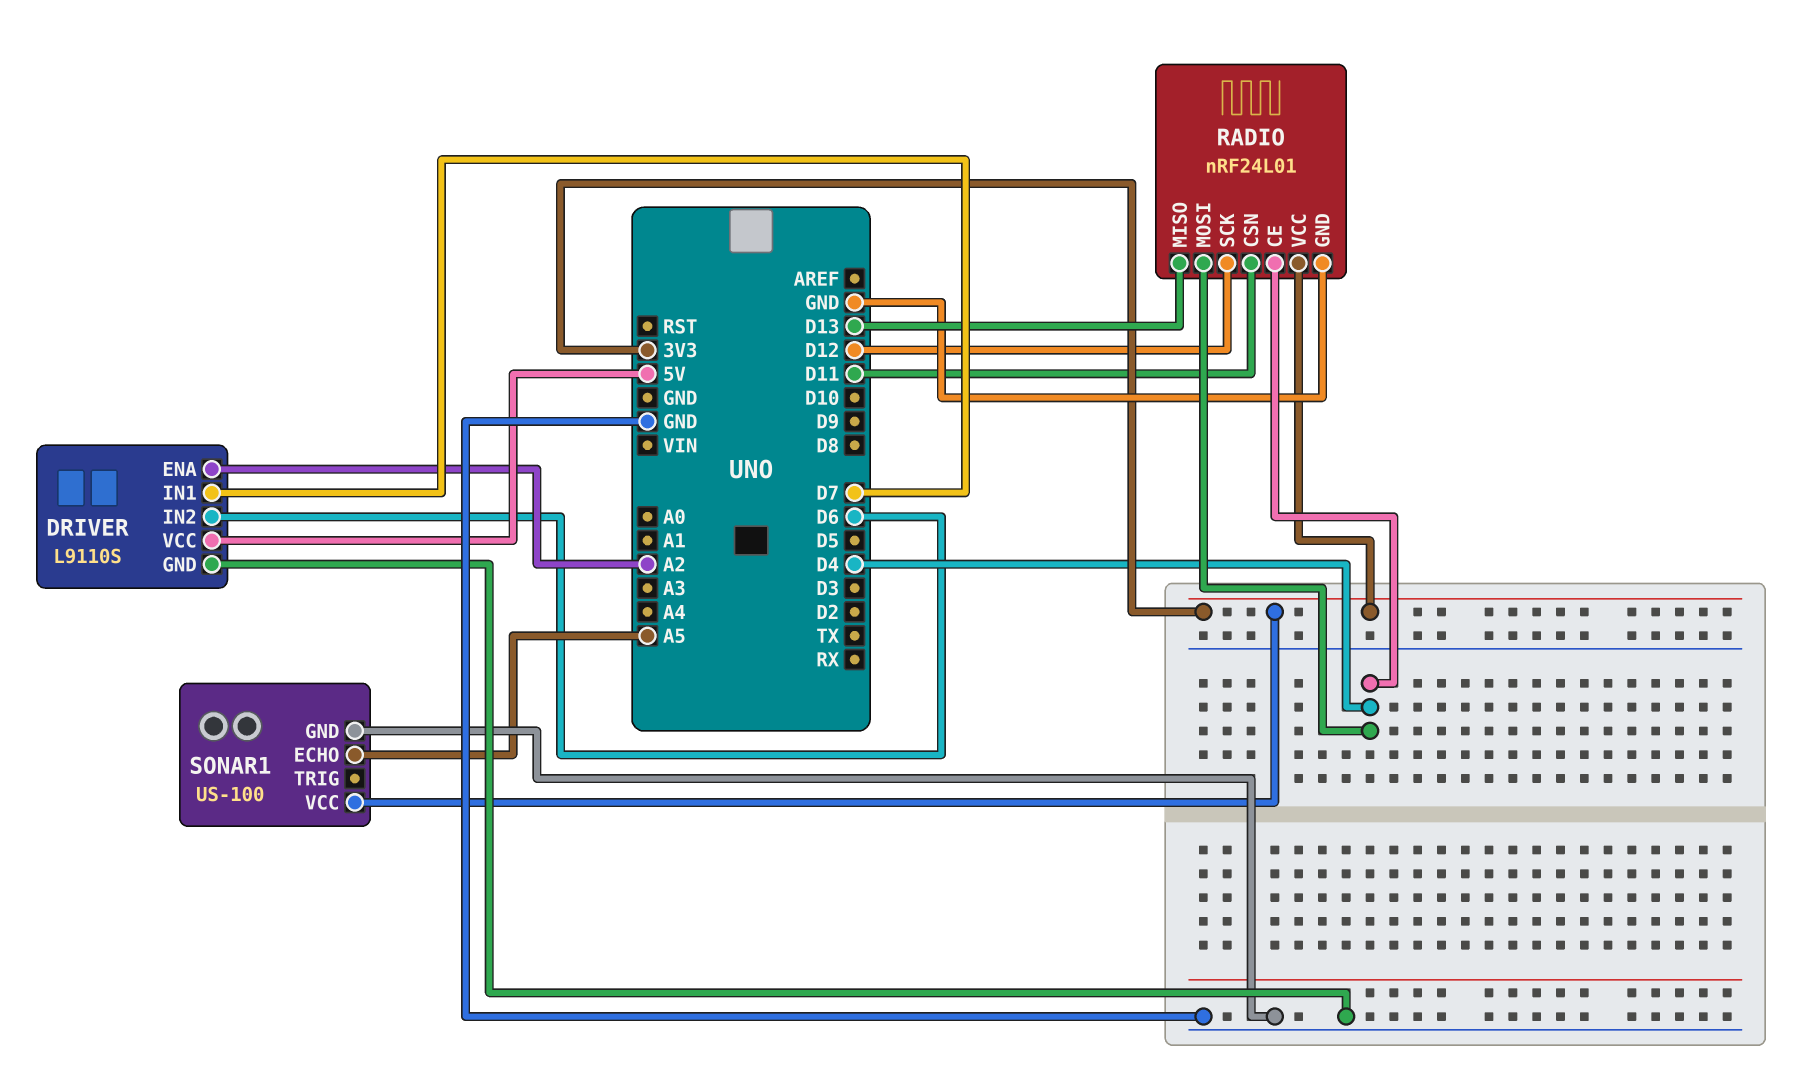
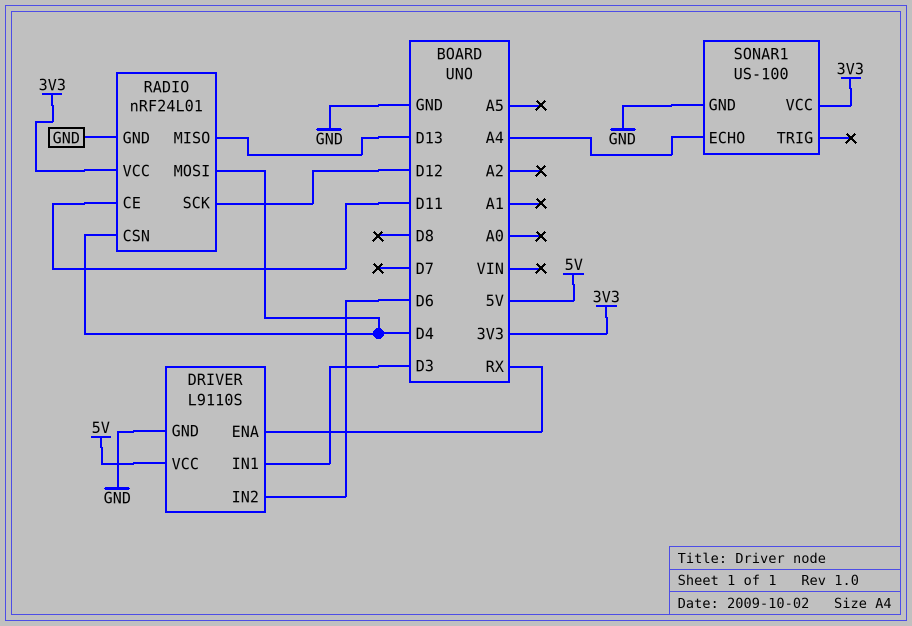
DRIVER pin ENA: A2 -> RX
DRIVER pin IN1: D7 -> D3
RADIO pin CE: D4 -> D11
RADIO pin CSN: D11 -> D4
SONAR1 pin ECHO: A5 -> A4

